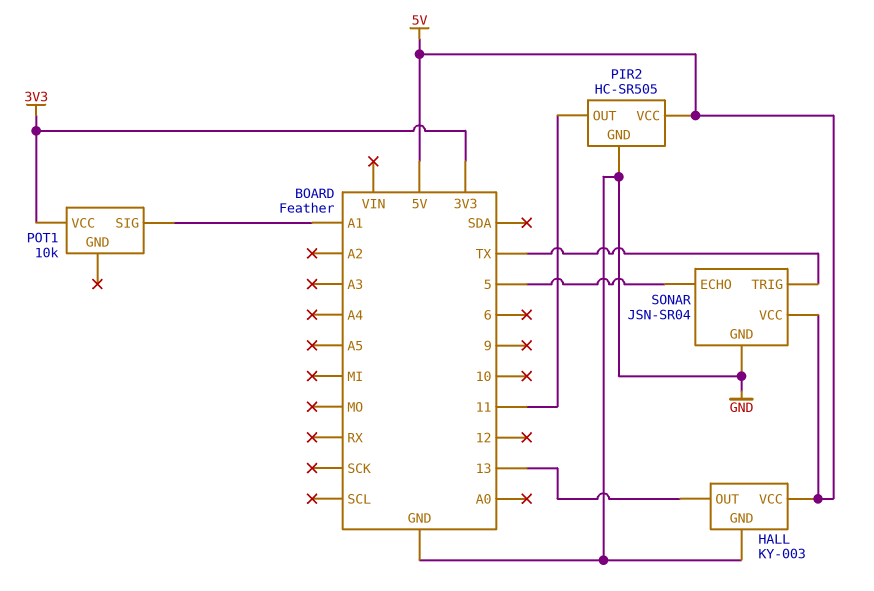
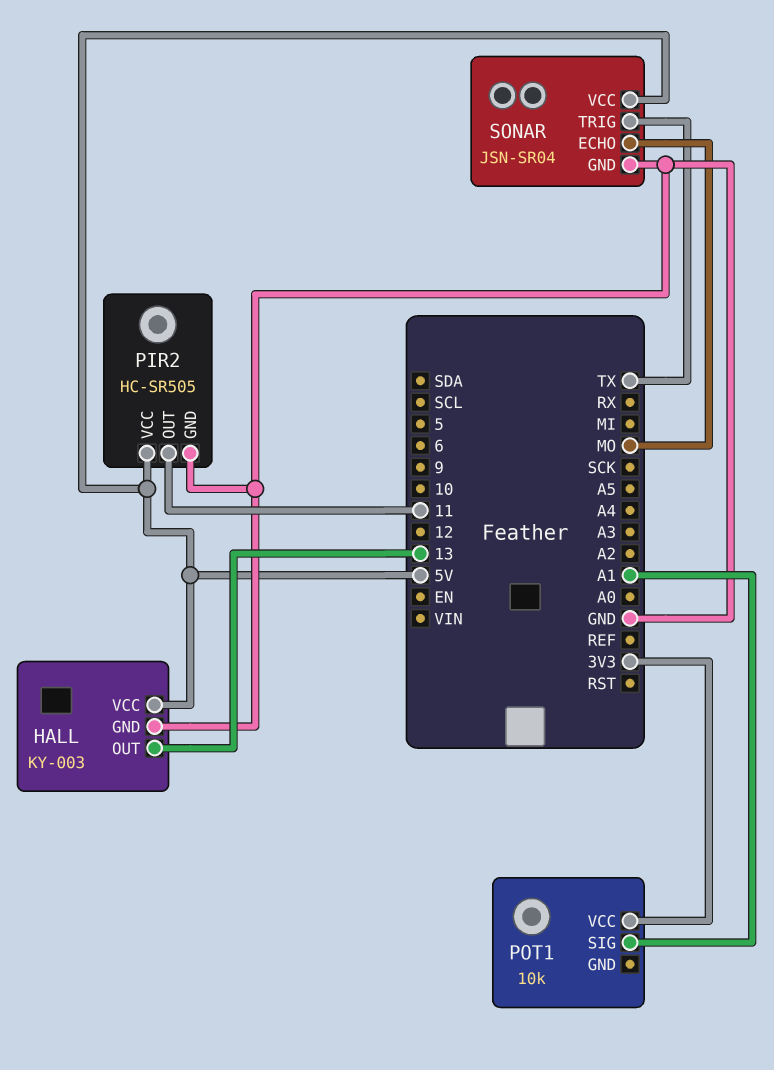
SONAR pin ECHO: 5 -> MO

